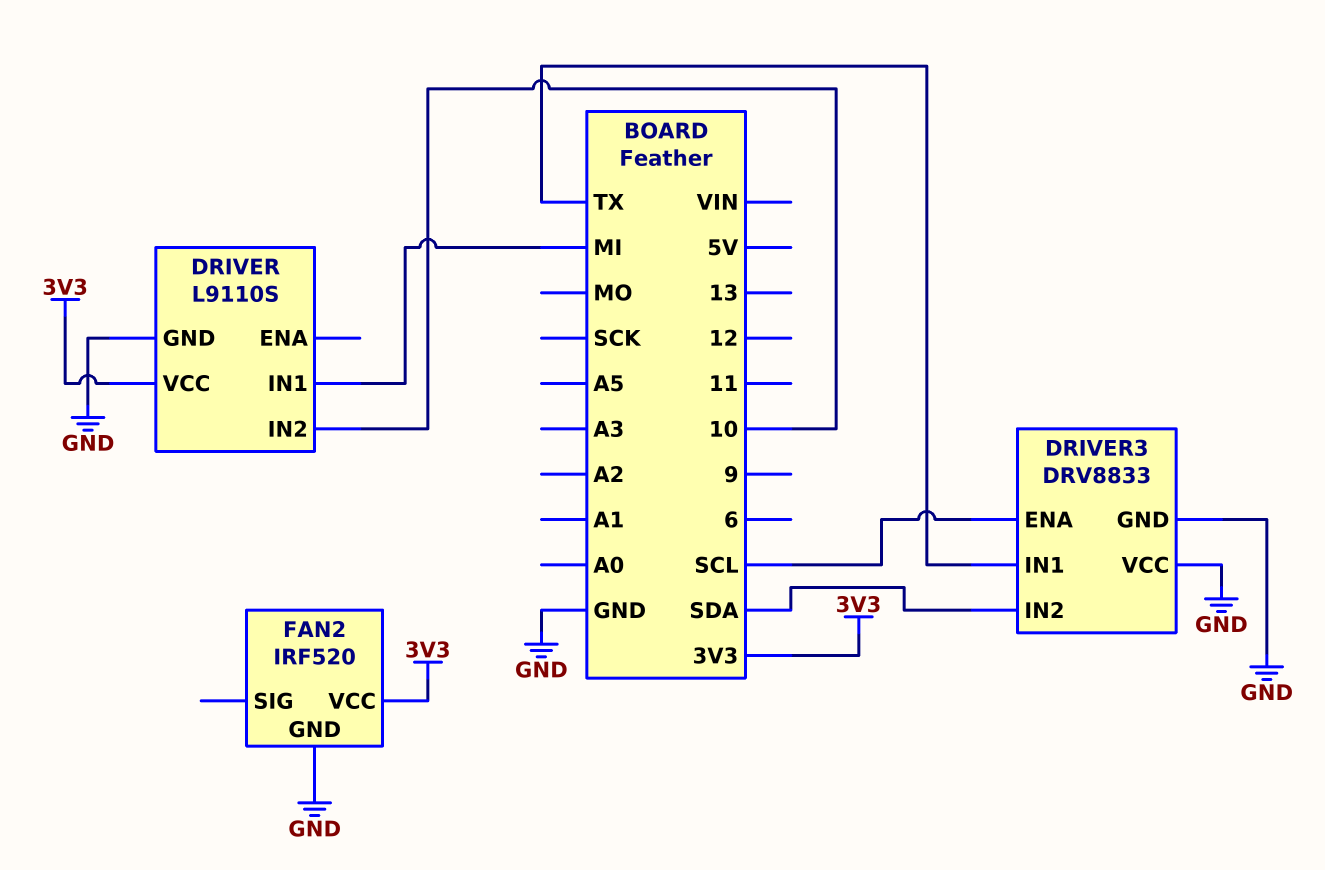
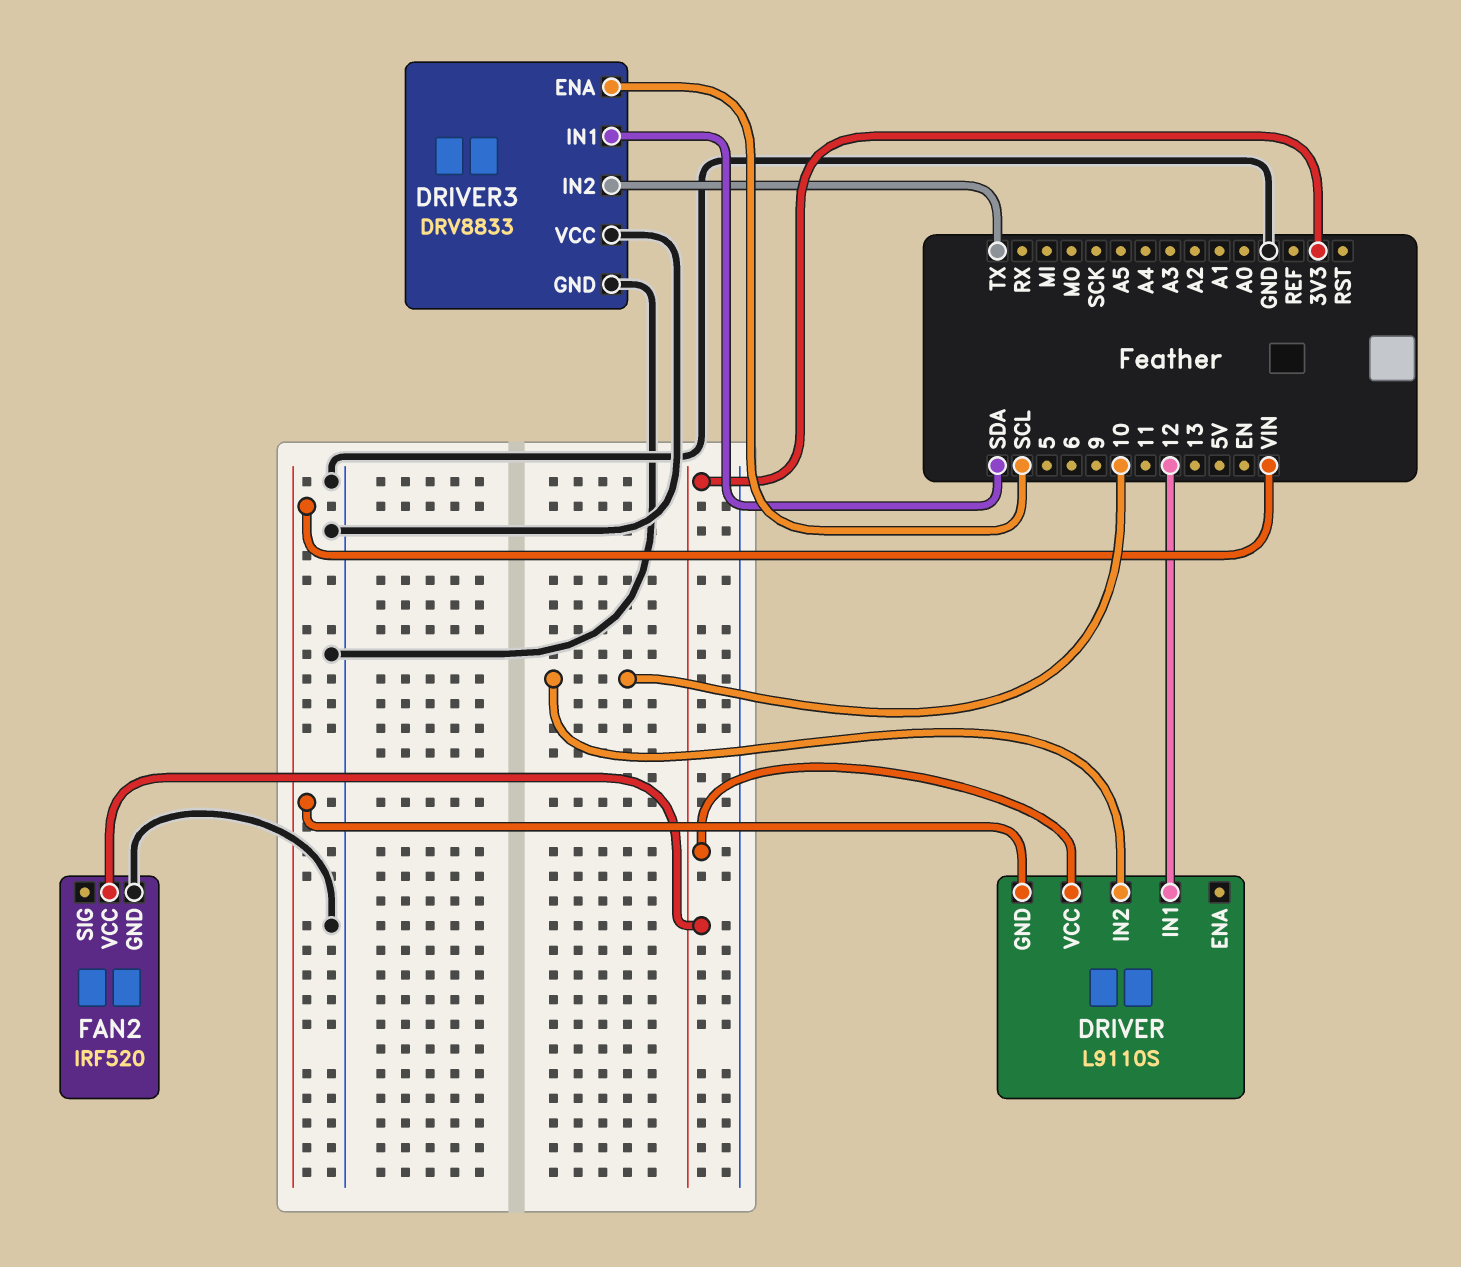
DRIVER pin GND: GND -> VIN
DRIVER pin IN1: MI -> 12
DRIVER3 pin IN1: TX -> SDA
DRIVER3 pin IN2: SDA -> TX

